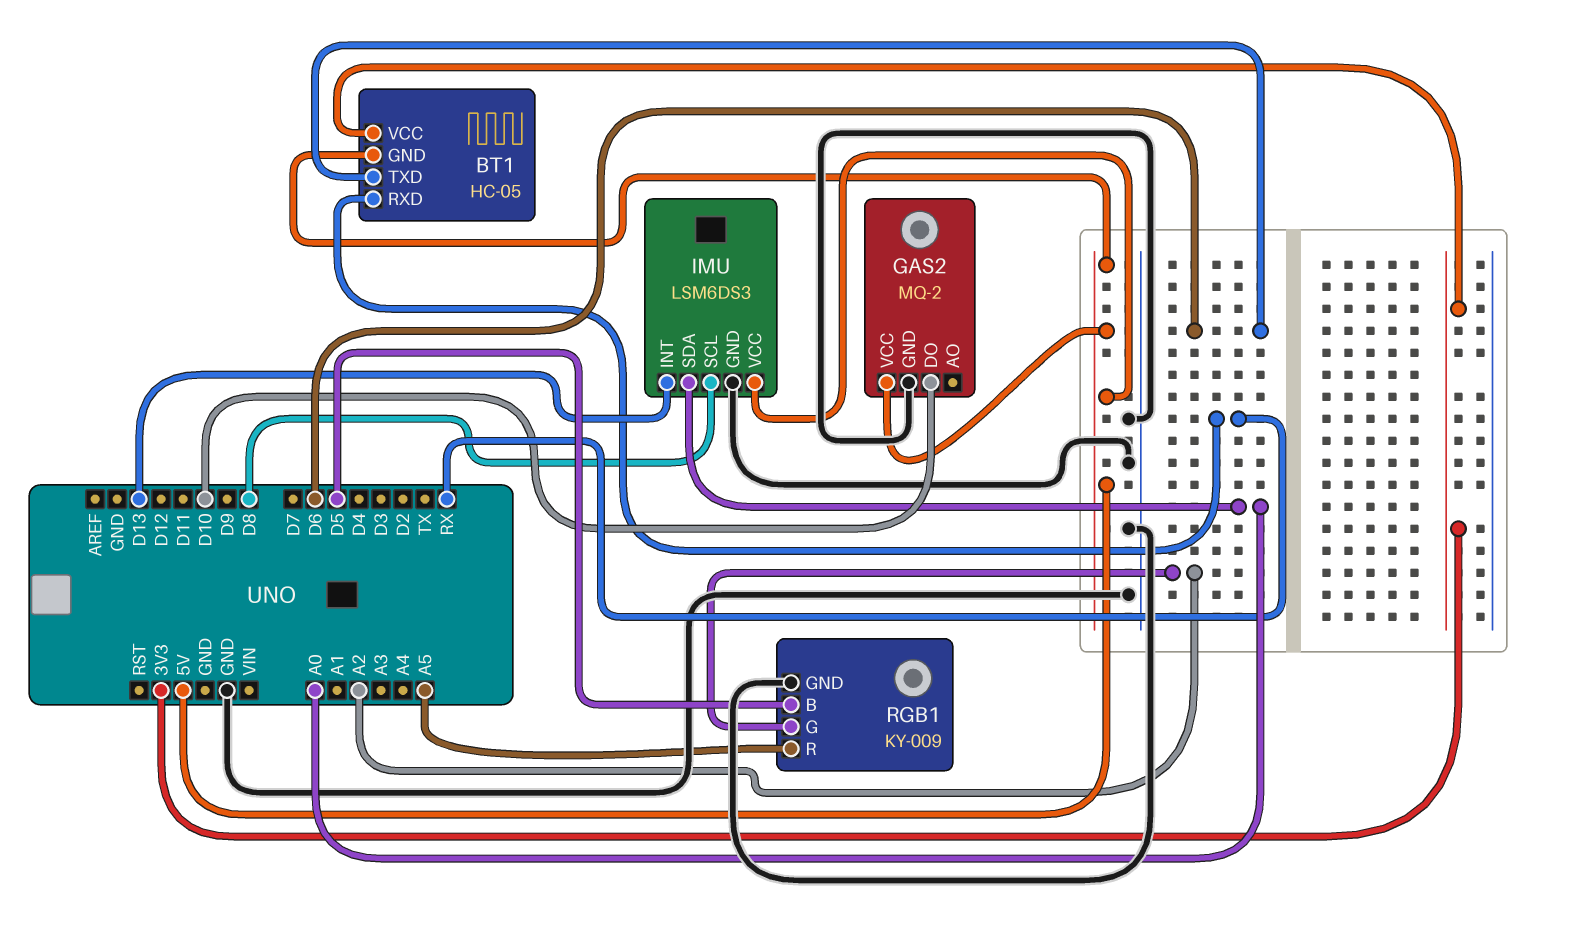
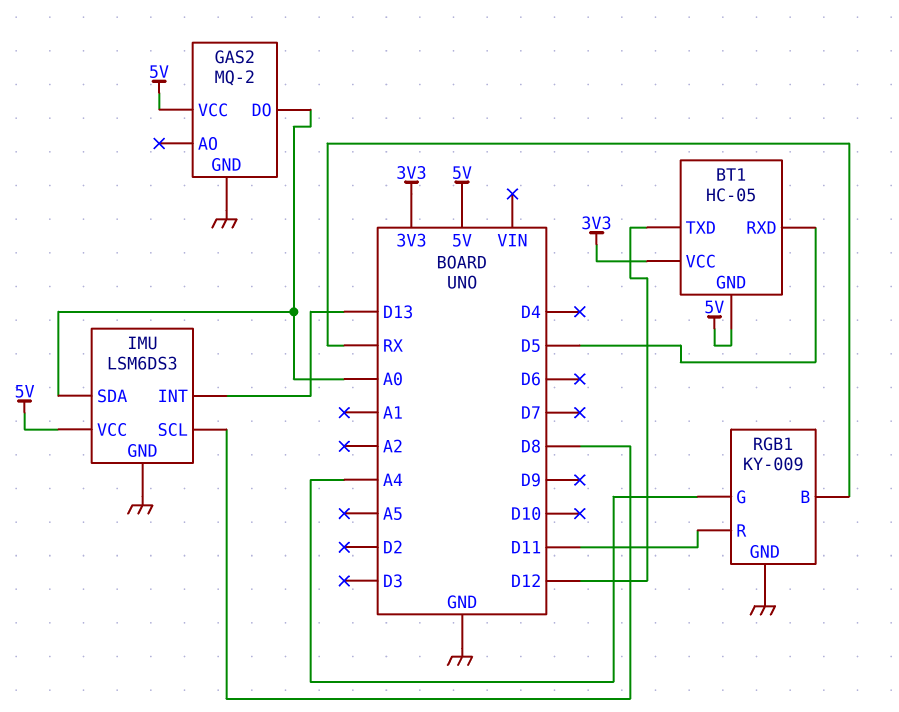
BT1 pin RXD: RX -> D5
BT1 pin TXD: D6 -> D12
GAS2 pin DO: D10 -> A0
RGB1 pin B: D5 -> RX
RGB1 pin G: A2 -> A4
RGB1 pin R: A5 -> D11

